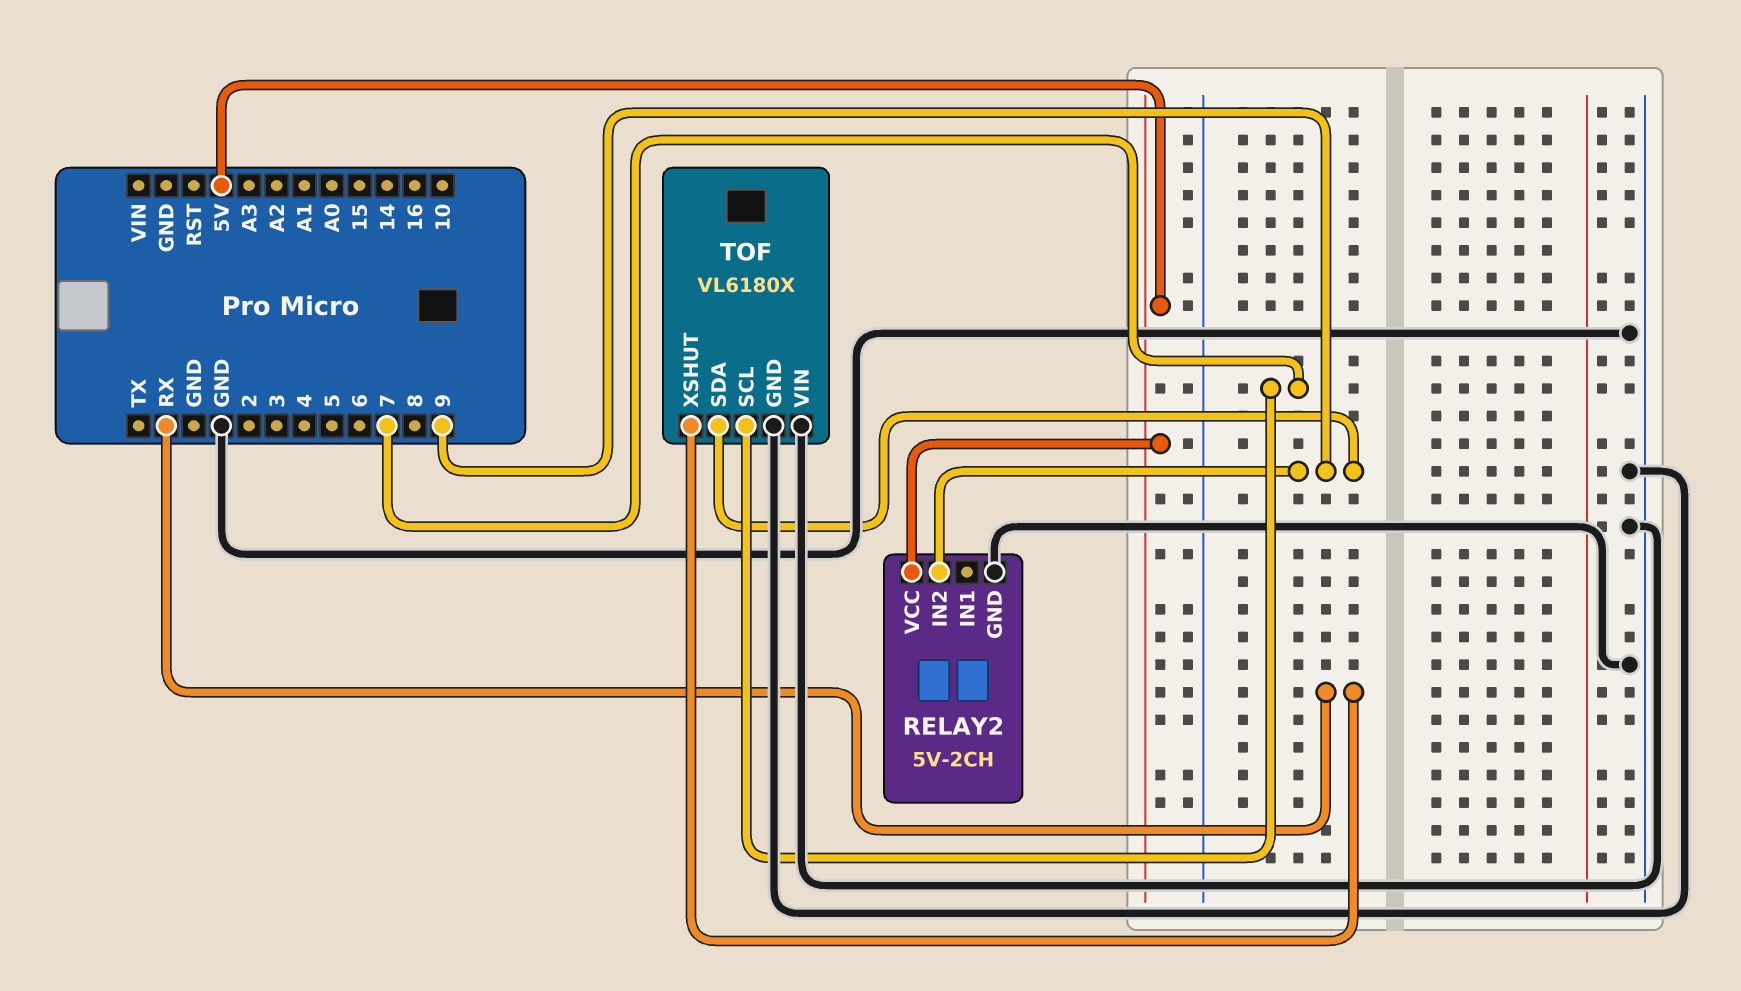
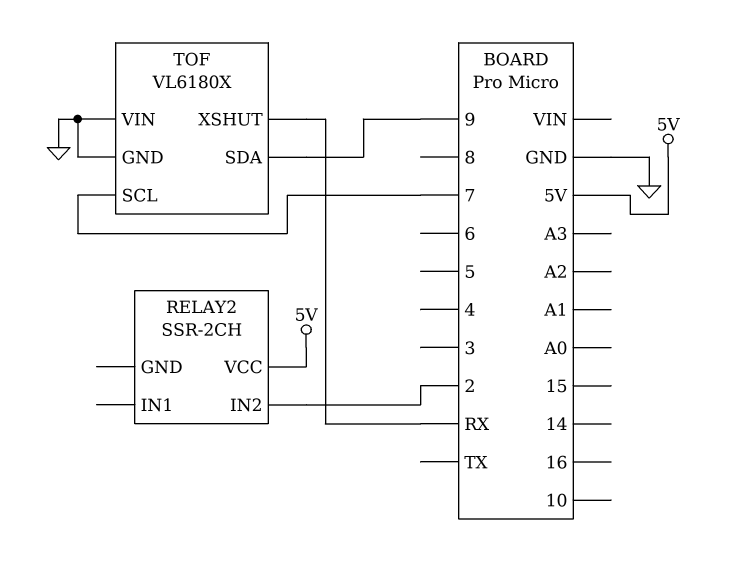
RELAY2: 5V-2CH -> SSR-2CH
RELAY2 pin GND: GND -> none
RELAY2 pin IN2: 9 -> 2

